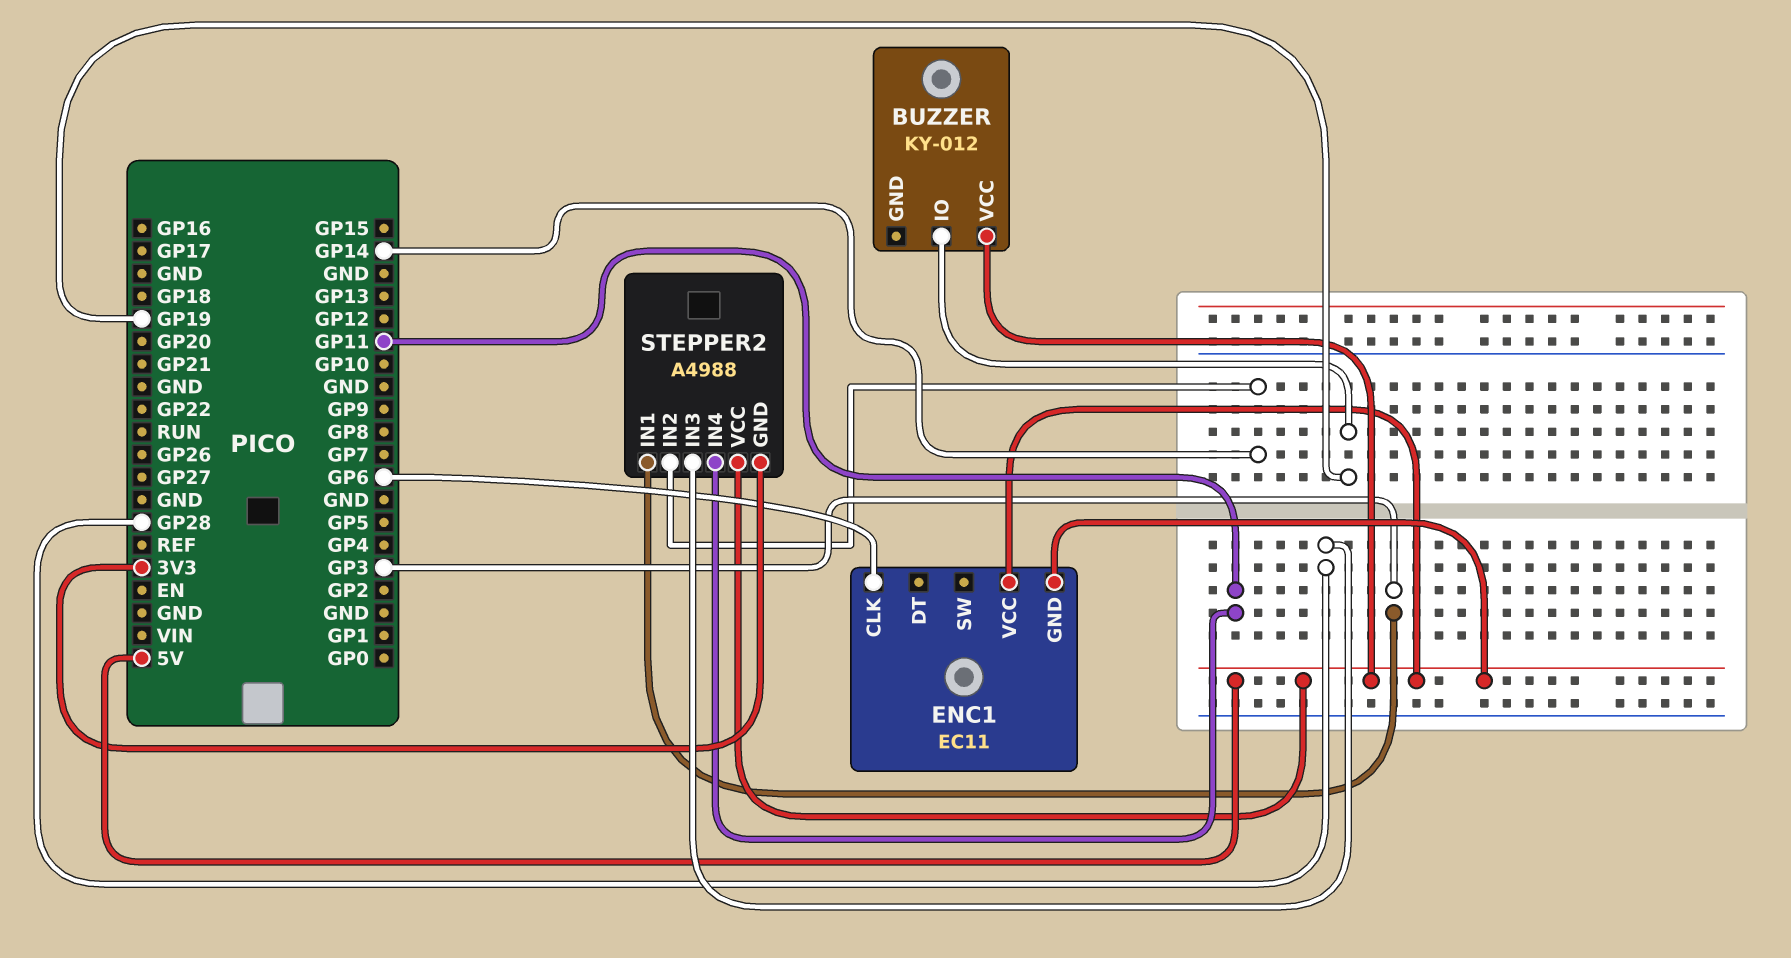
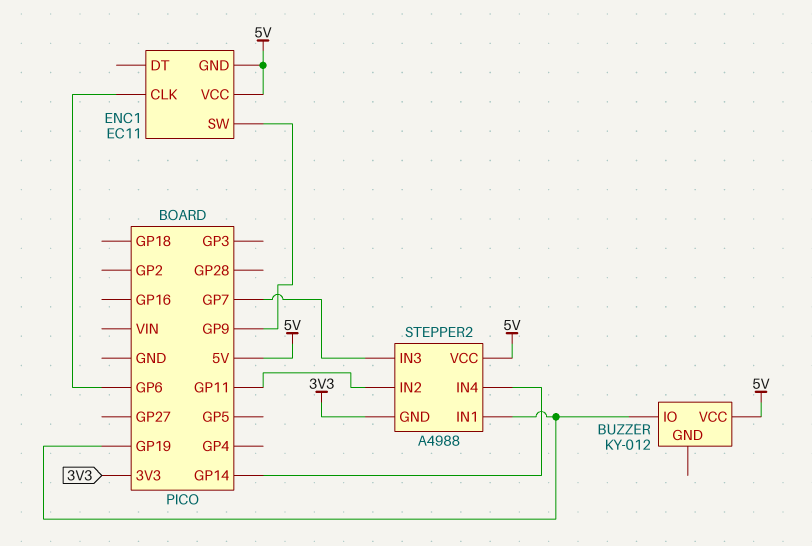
ENC1 pin SW: none -> GP9
STEPPER2 pin IN1: GP3 -> GP19
STEPPER2 pin IN2: GP14 -> GP11
STEPPER2 pin IN3: GP28 -> GP7
STEPPER2 pin IN4: GP11 -> GP14

